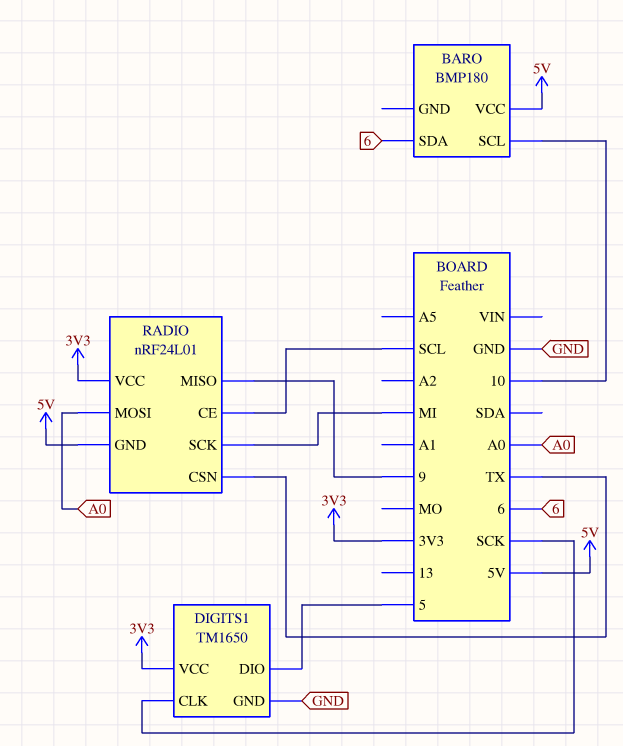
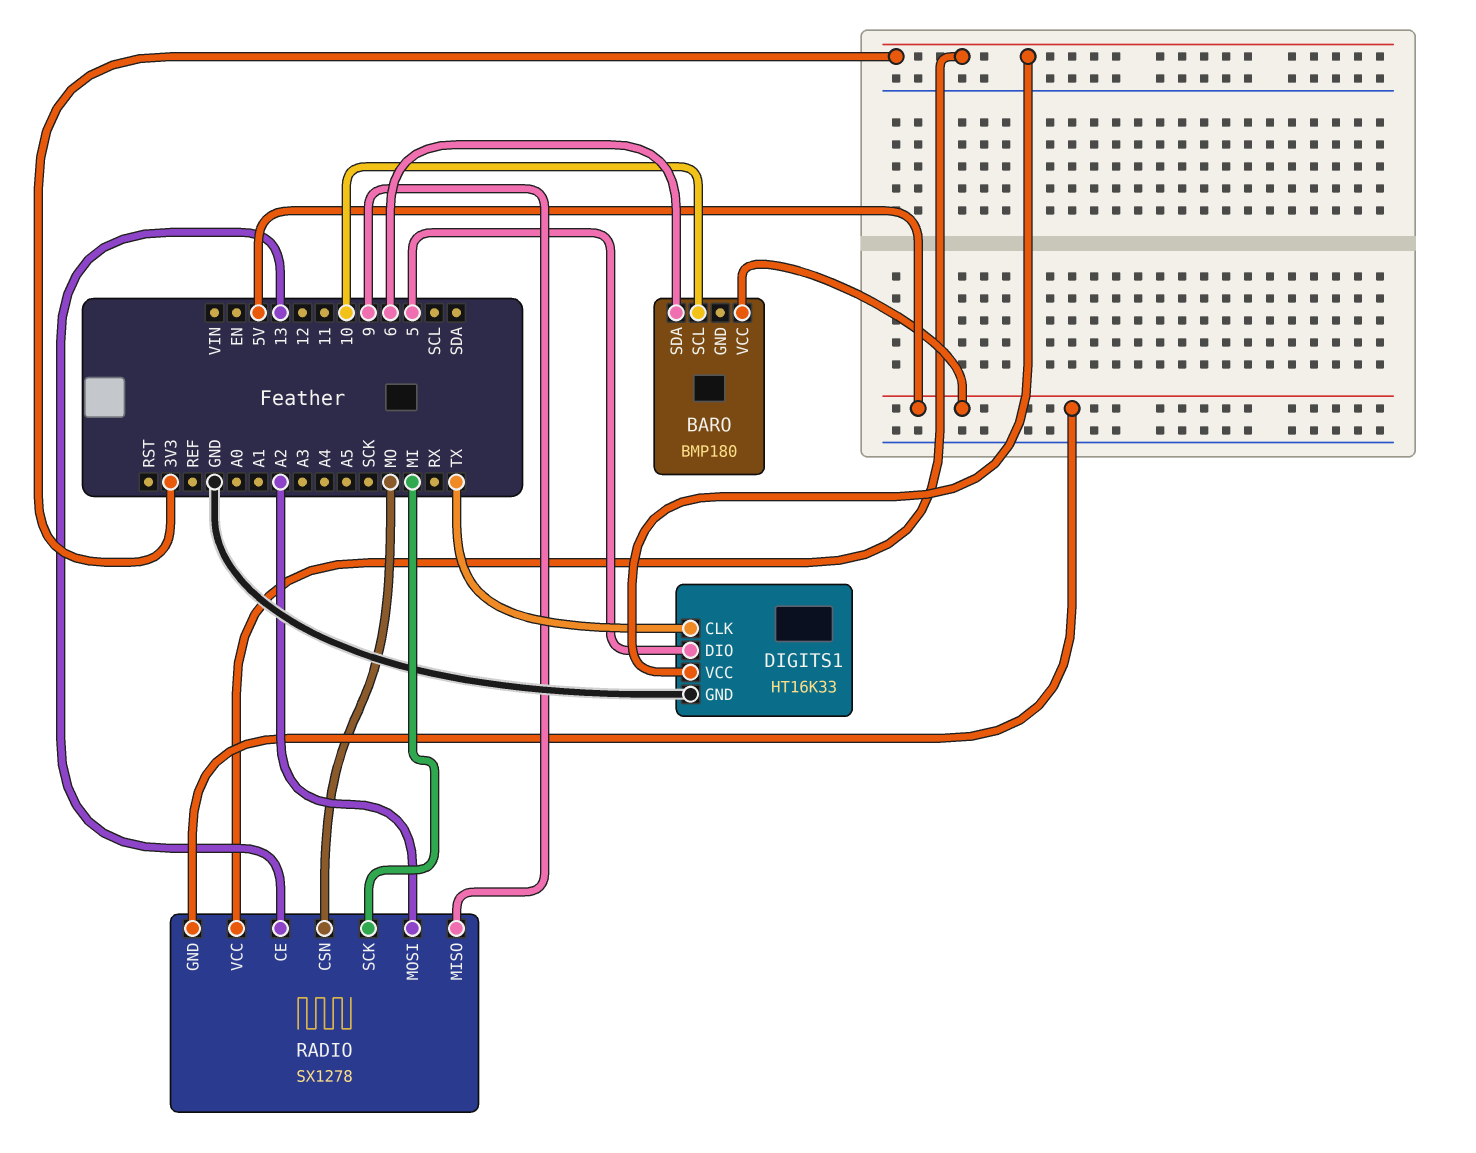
DIGITS1: TM1650 -> HT16K33
DIGITS1 pin CLK: SCK -> TX
RADIO: nRF24L01 -> SX1278
RADIO pin CE: SCL -> 13
RADIO pin CSN: TX -> MO
RADIO pin MOSI: A0 -> A2

